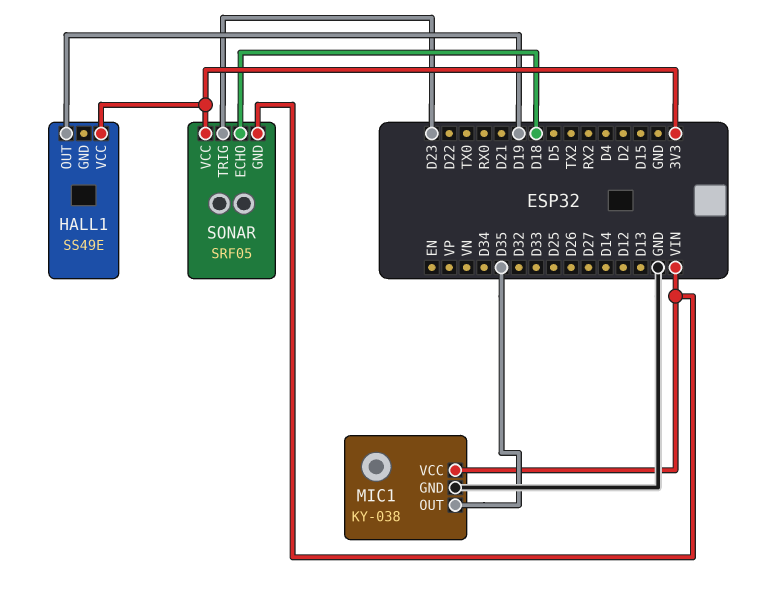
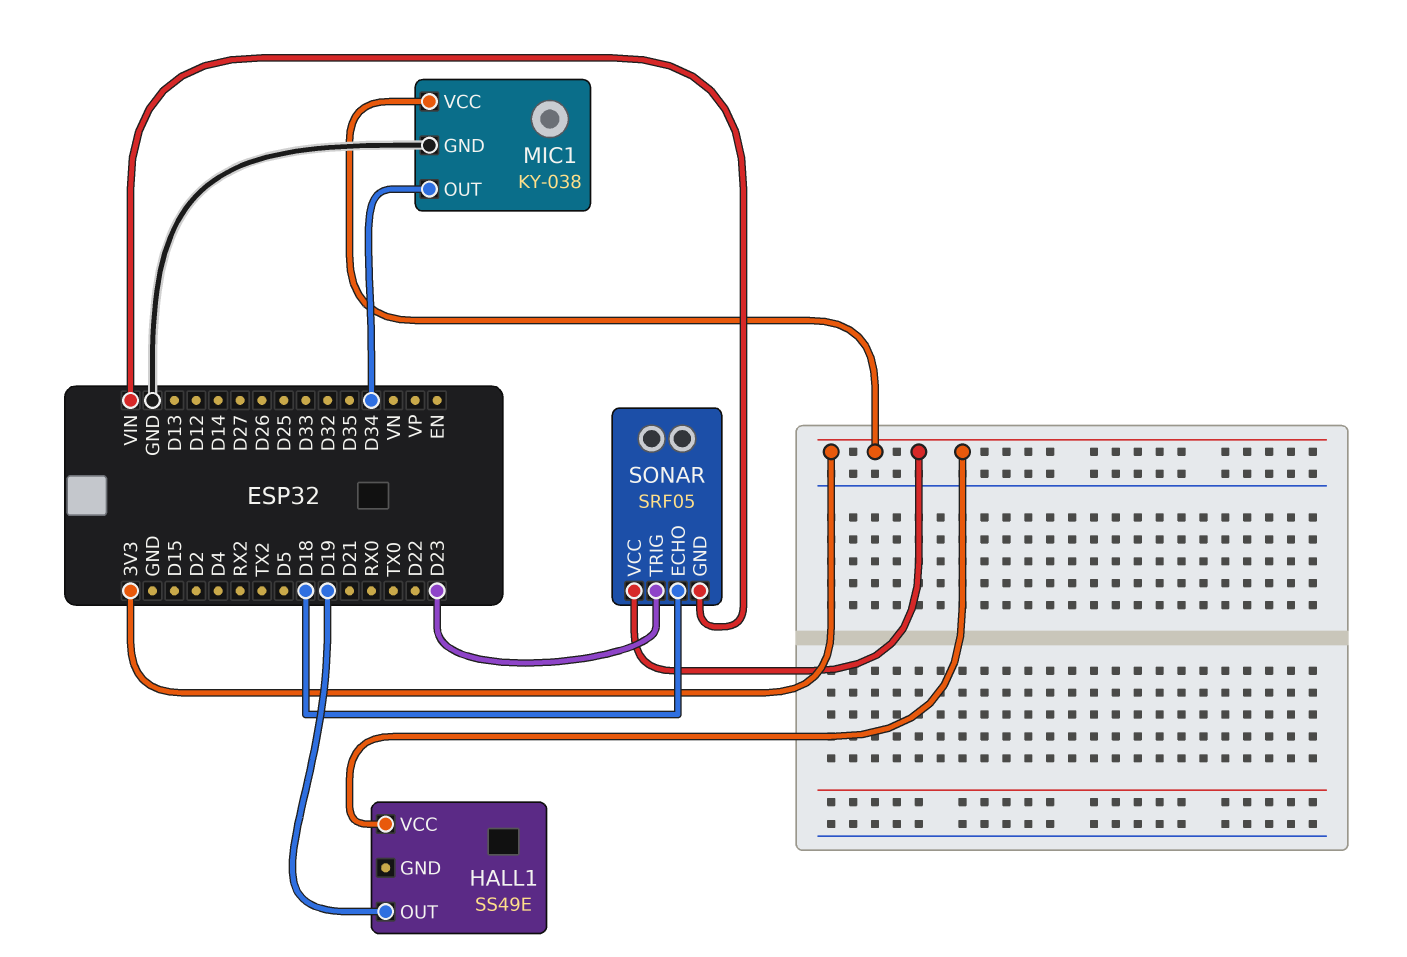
MIC1 pin OUT: D35 -> D34
MIC1 pin VCC: VIN -> 3V3

